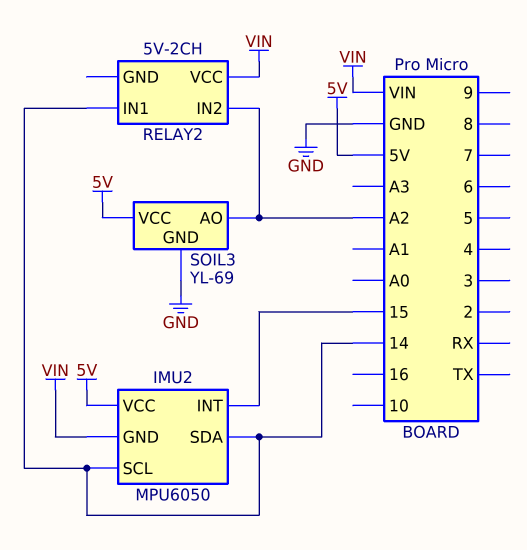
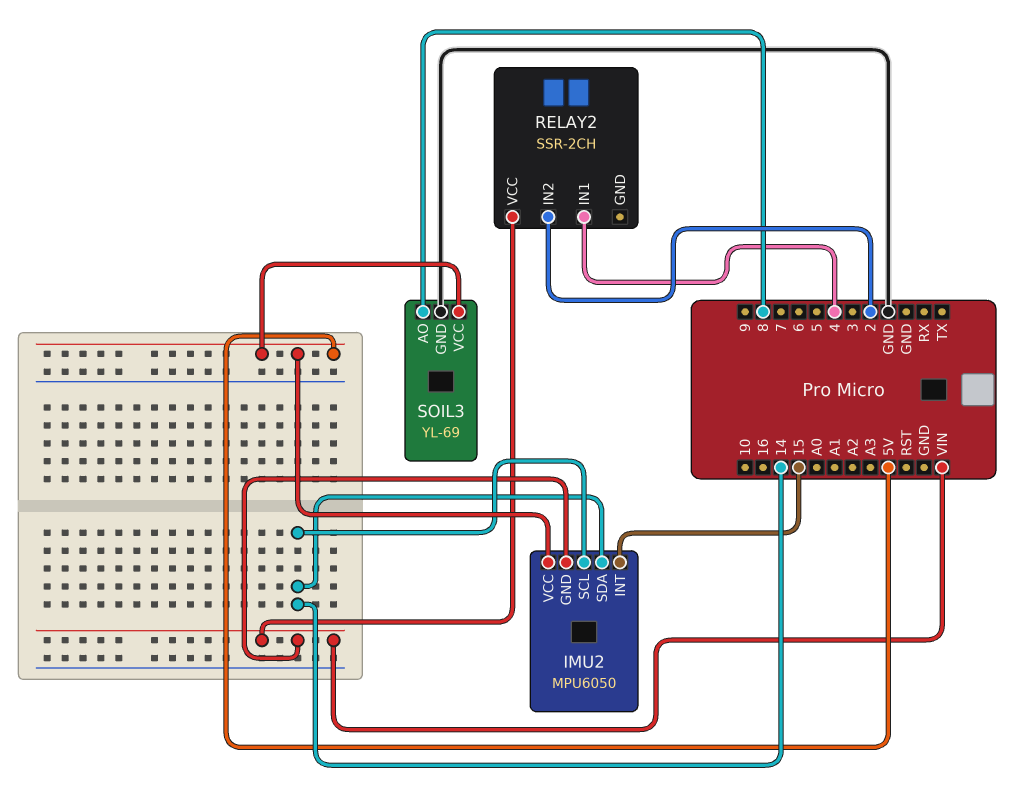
RELAY2: 5V-2CH -> SSR-2CH
RELAY2 pin IN1: 14 -> 4
RELAY2 pin IN2: A2 -> 2
SOIL3 pin AO: A2 -> 8

